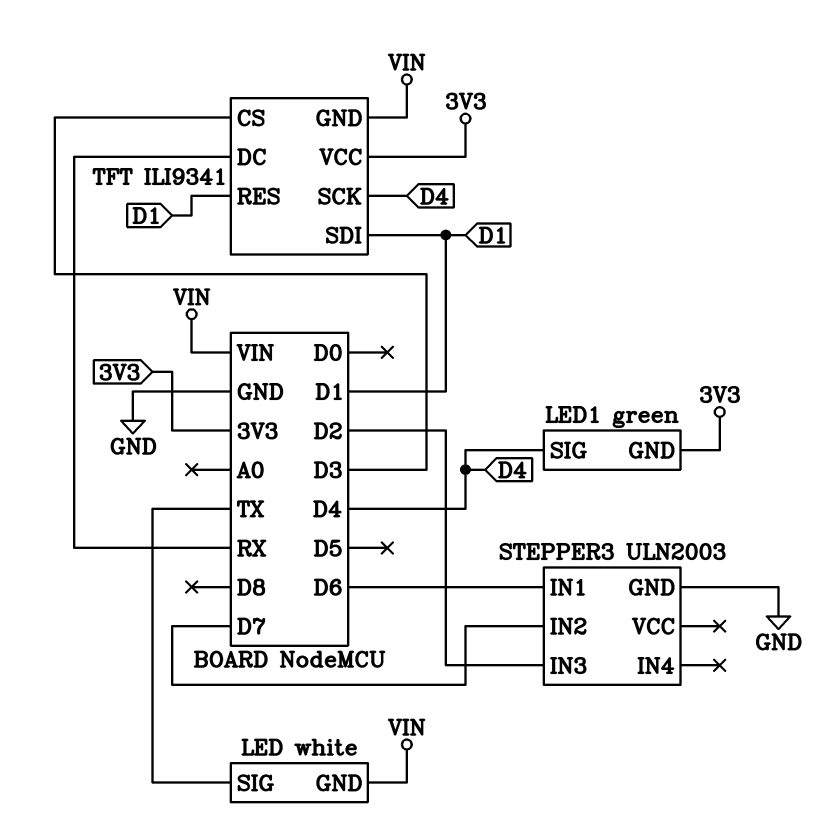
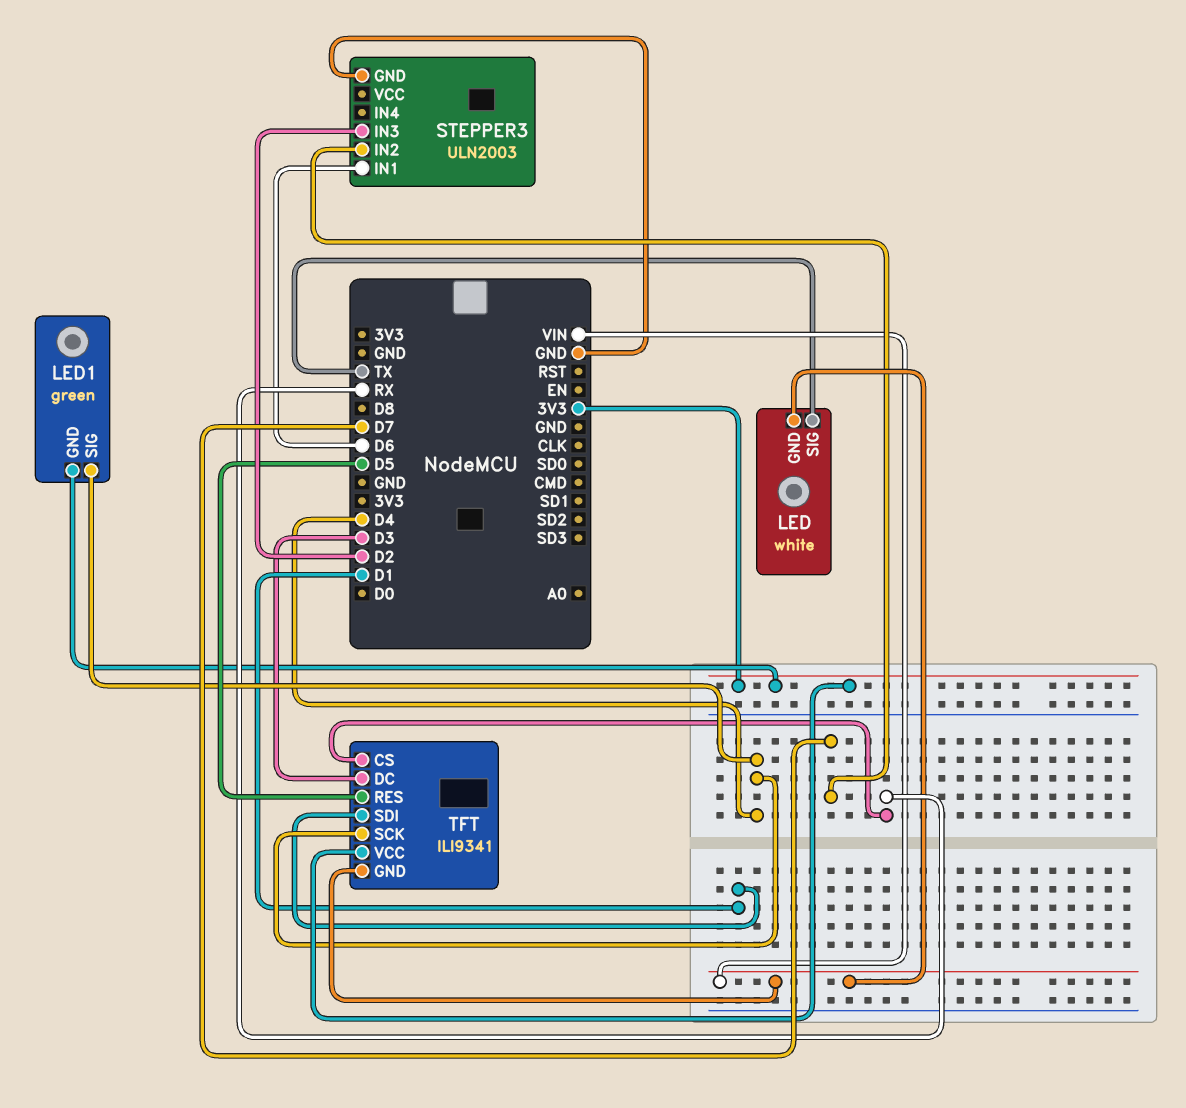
TFT pin CS: D3 -> RX
TFT pin DC: RX -> D3
TFT pin RES: D1 -> D5

